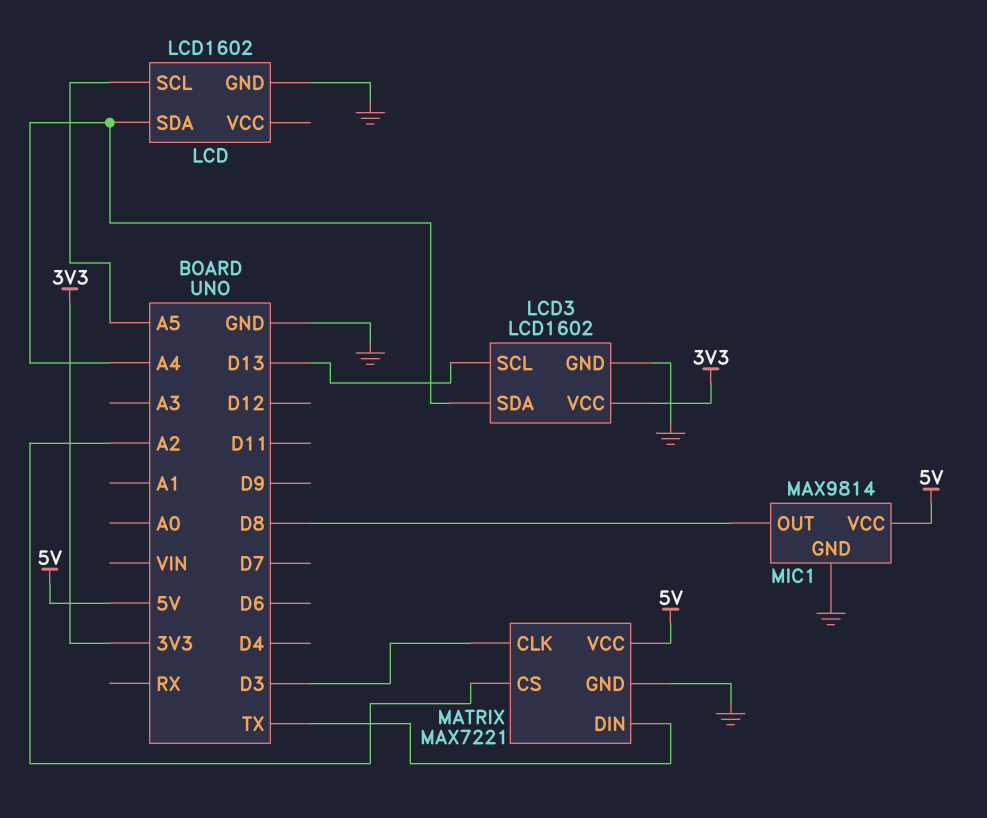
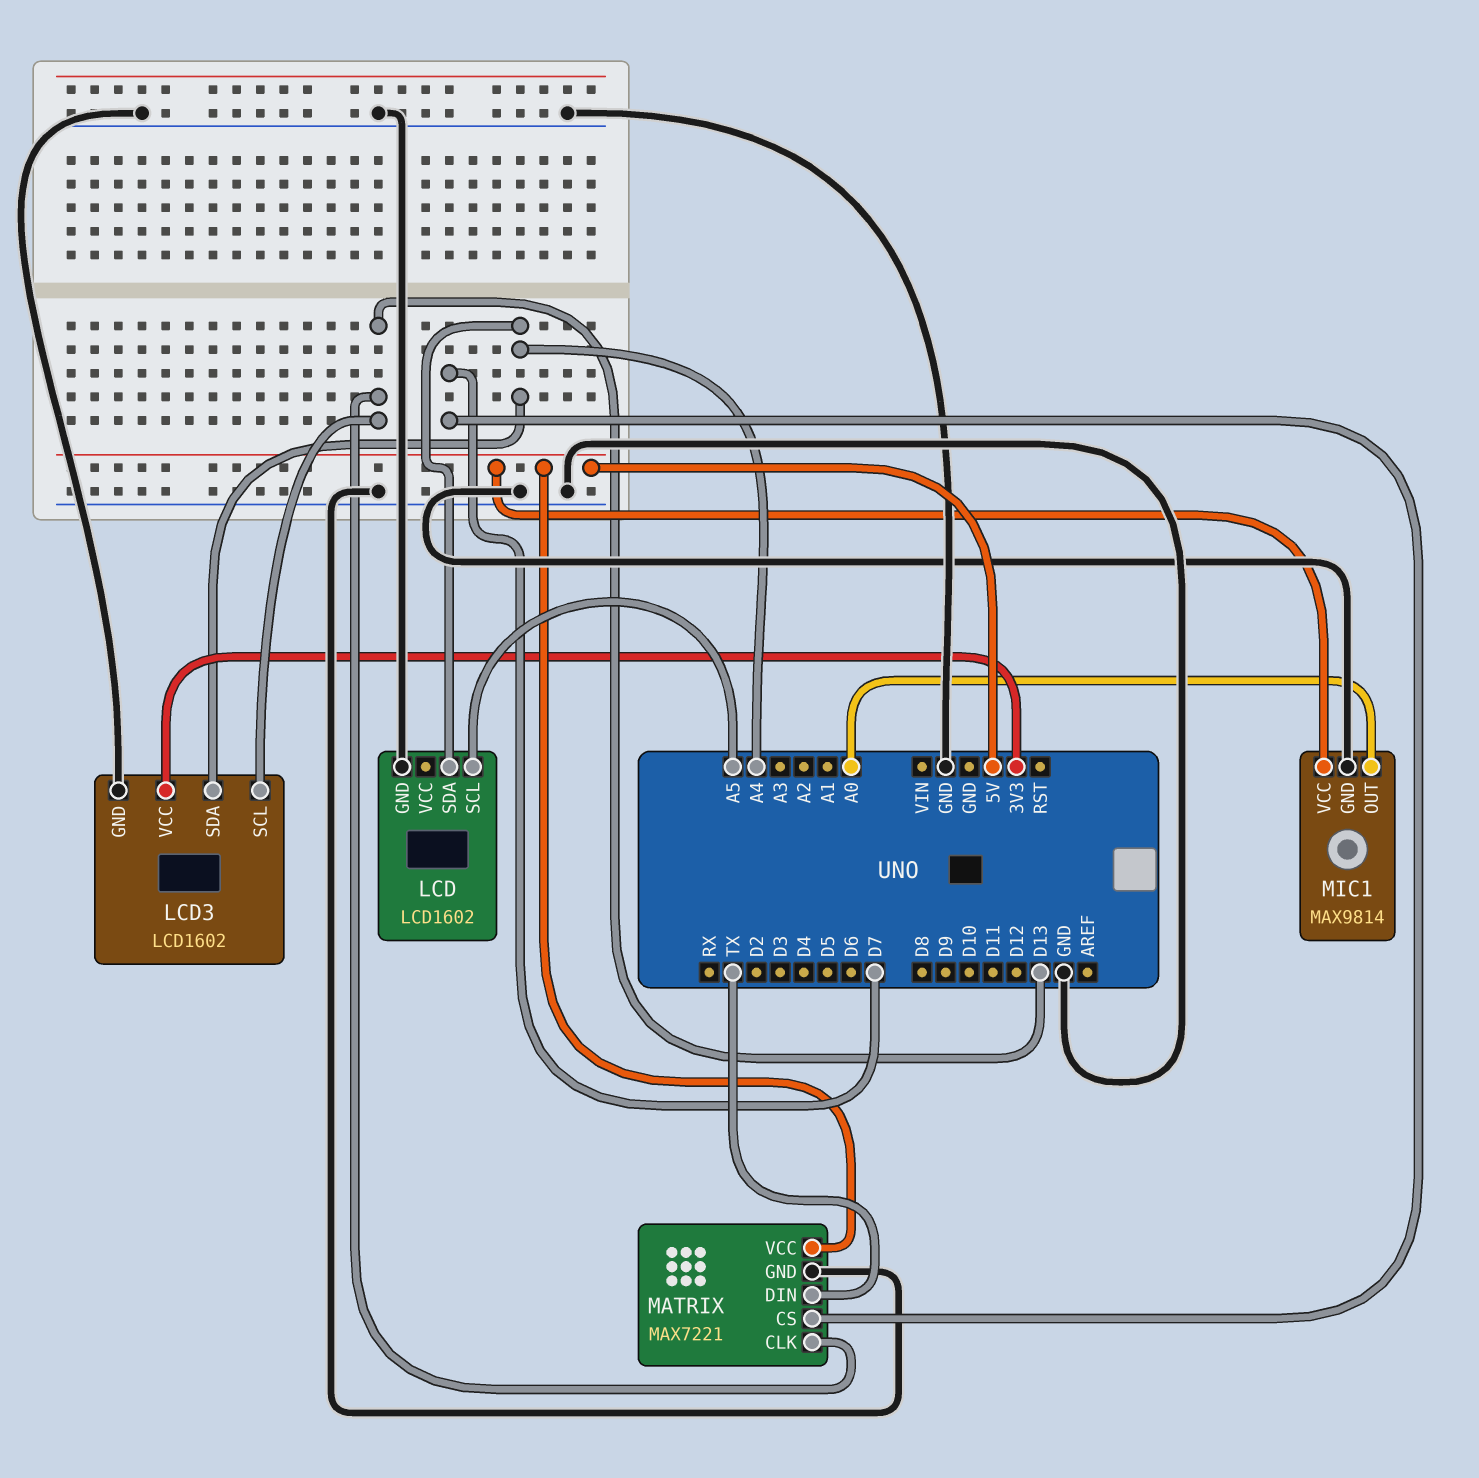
MATRIX pin CLK: D3 -> D13
MATRIX pin CS: A2 -> D7
MIC1 pin OUT: D8 -> A0

